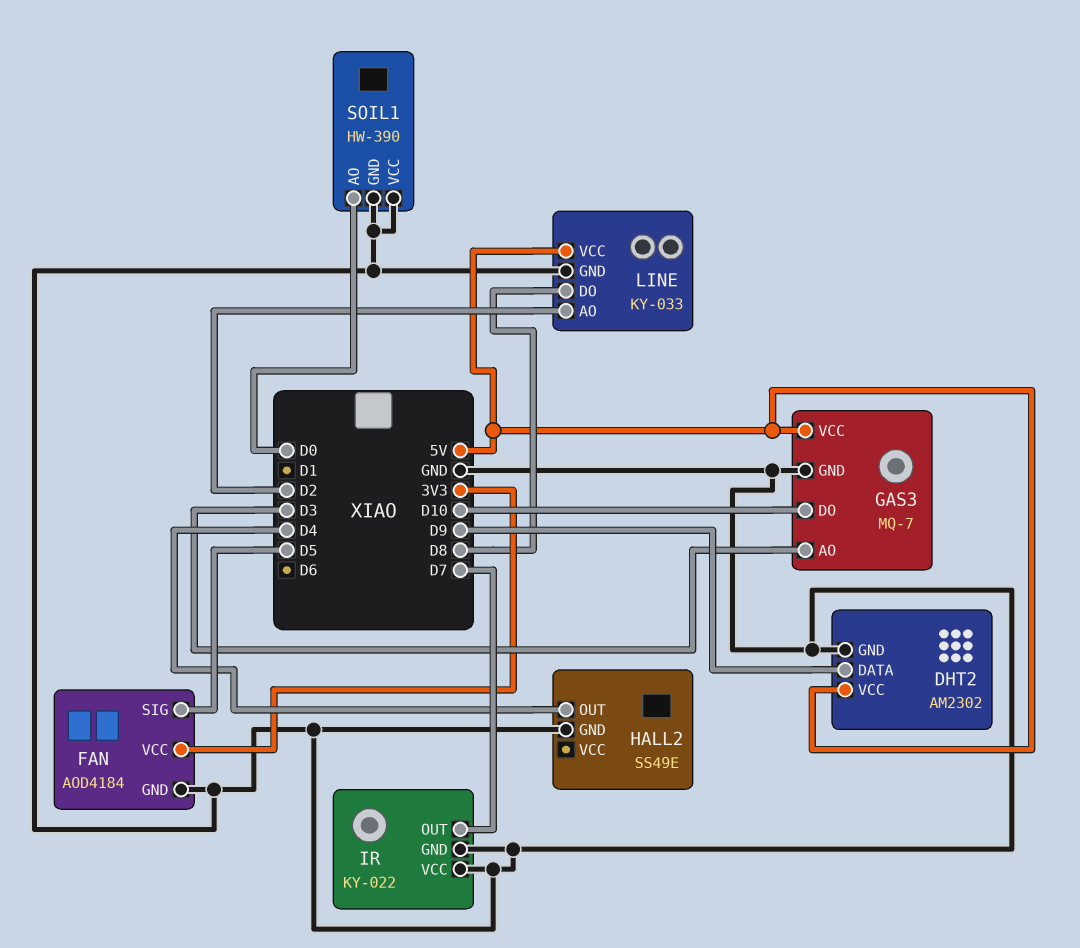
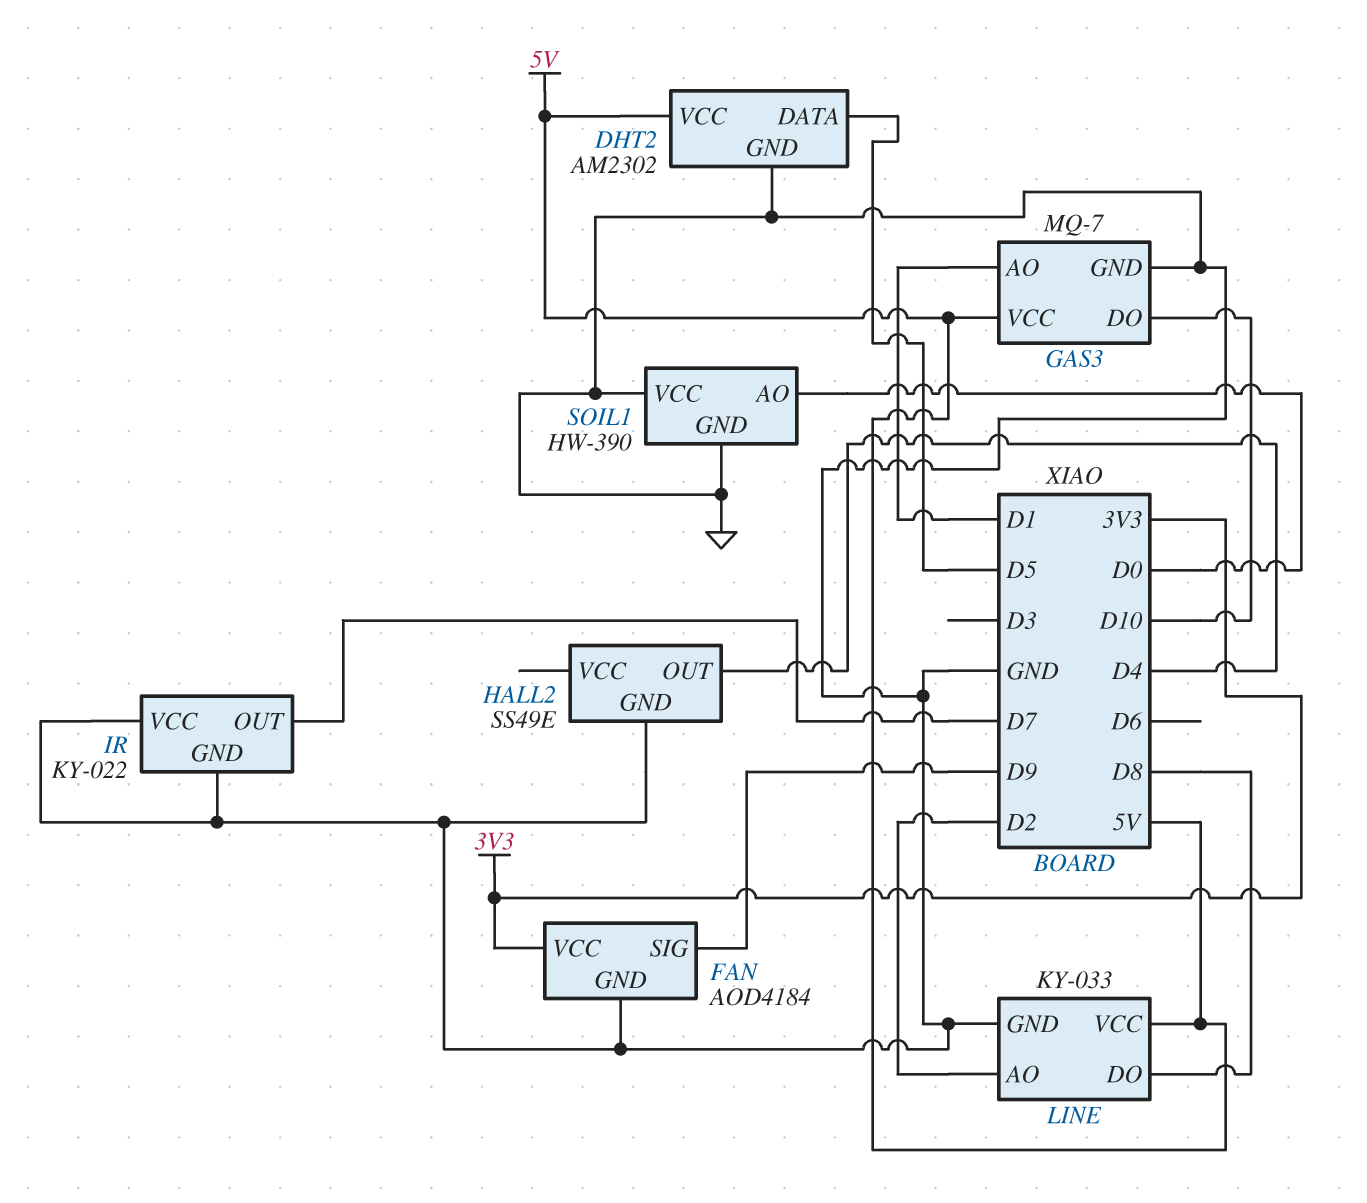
DHT2 pin DATA: D9 -> D5
FAN pin SIG: D5 -> D9
GAS3 pin AO: D3 -> D1

